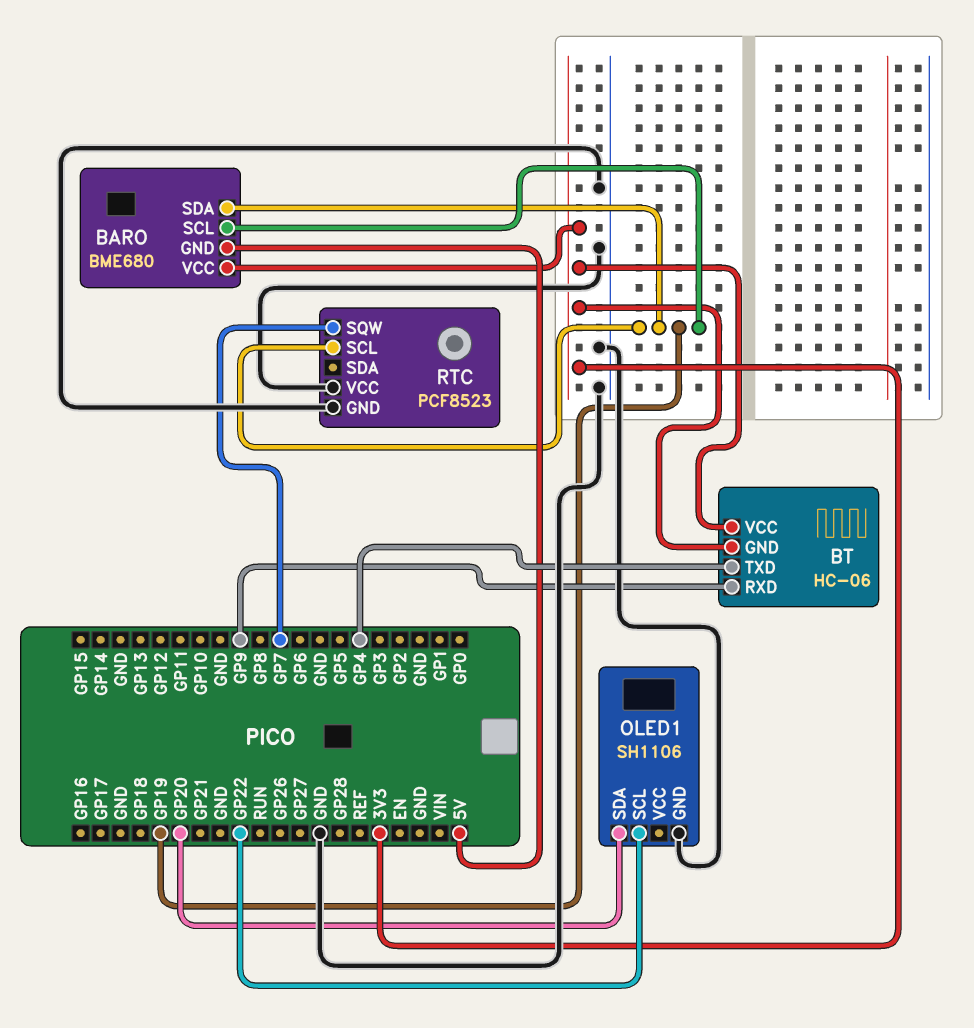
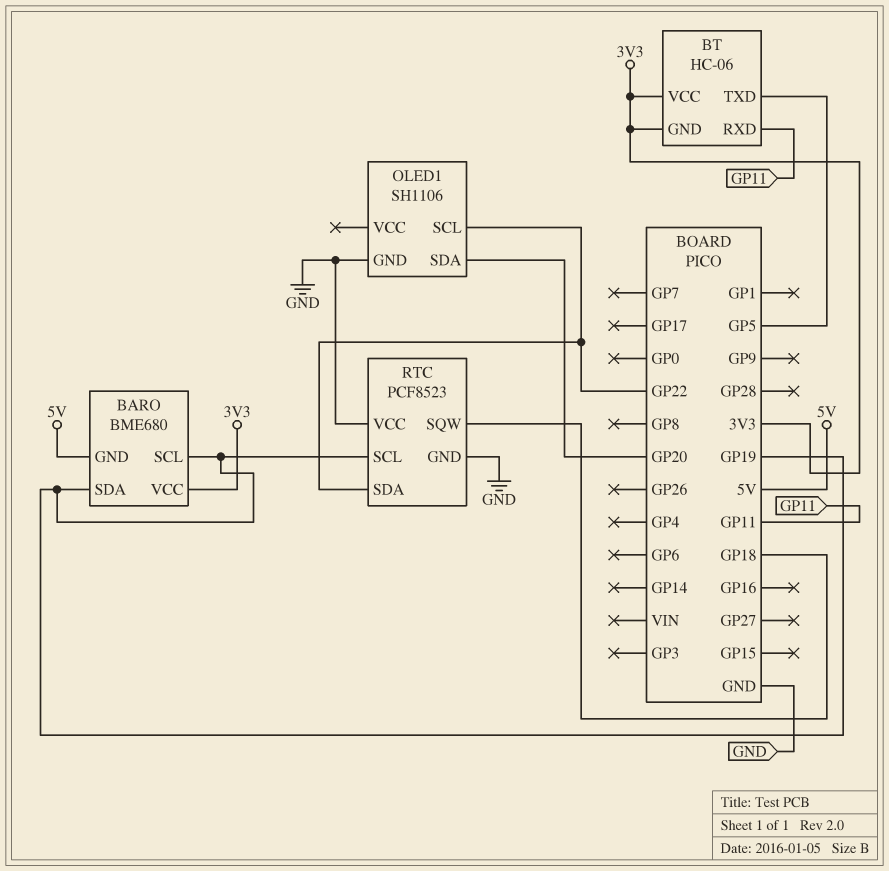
BT pin RXD: GP9 -> GP11
BT pin TXD: GP4 -> GP5
RTC pin SDA: none -> GP22
RTC pin SQW: GP7 -> GP18

